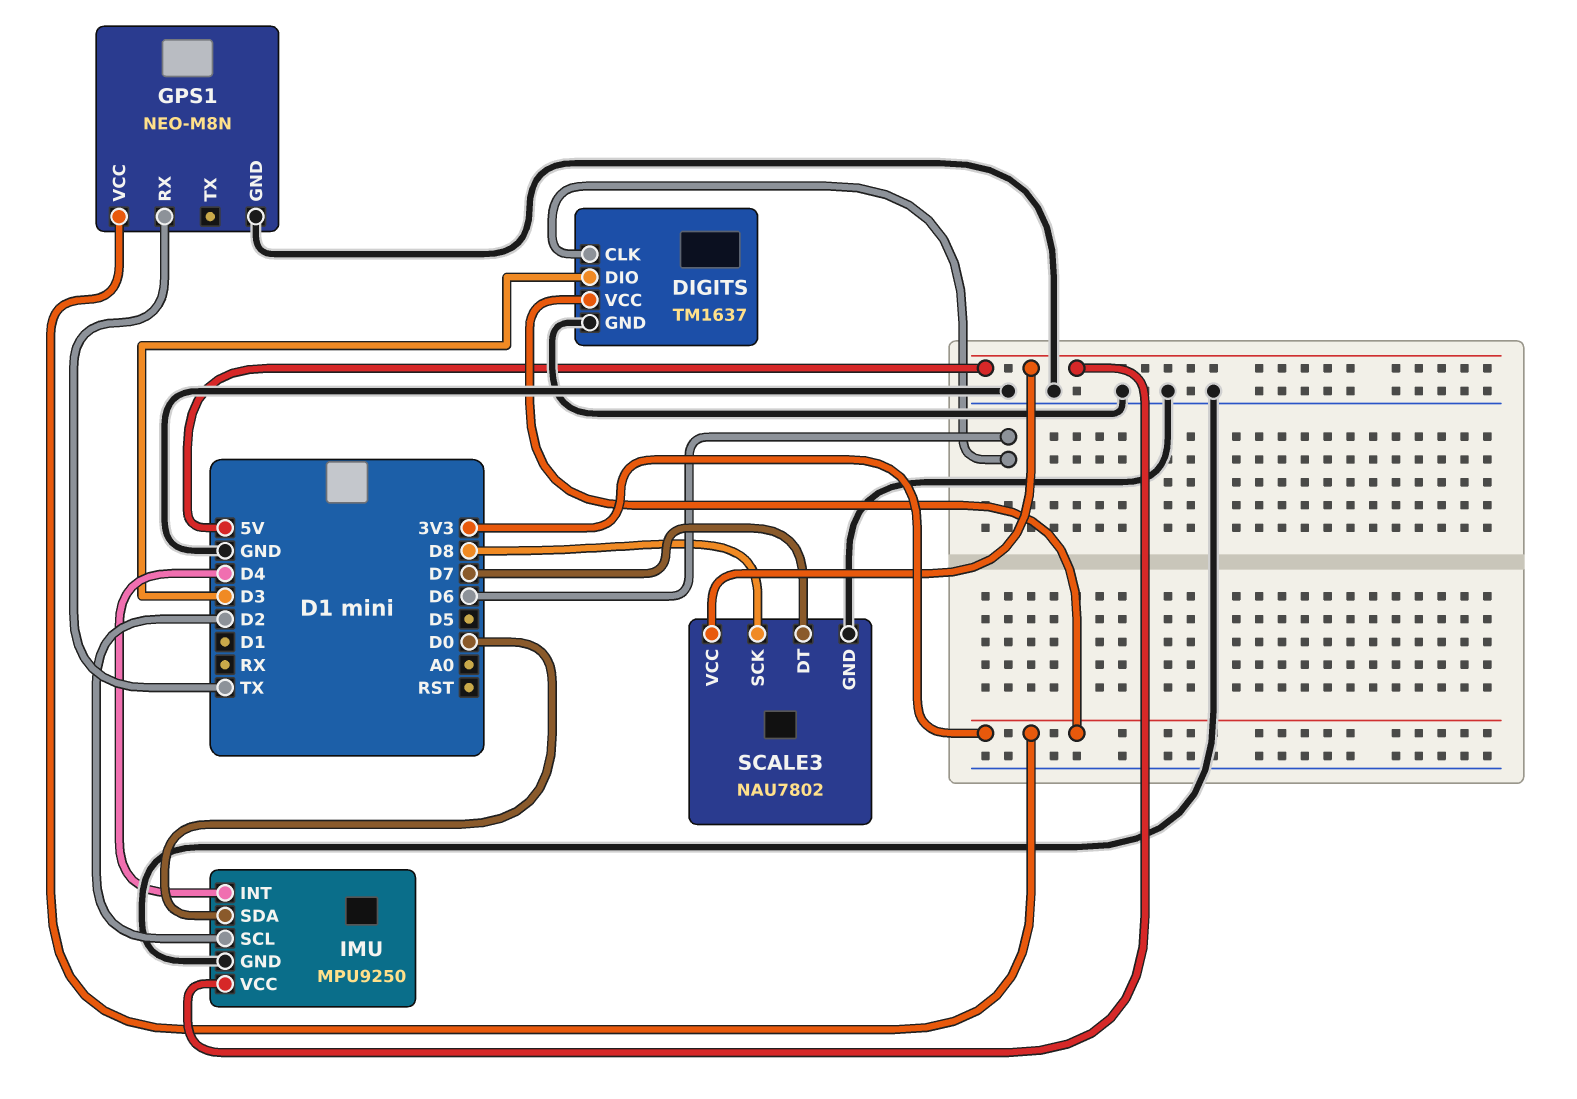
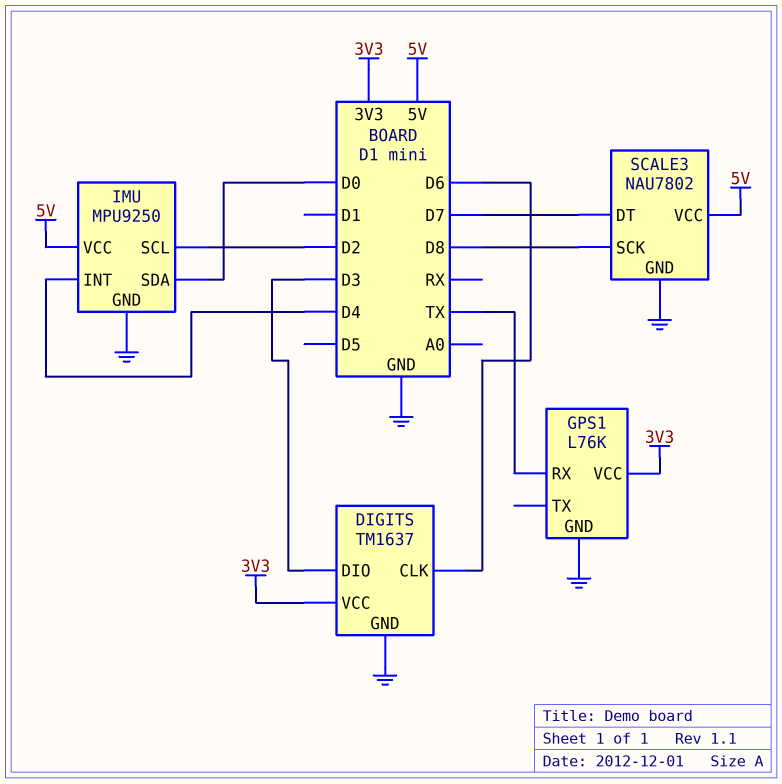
GPS1: NEO-M8N -> L76K

